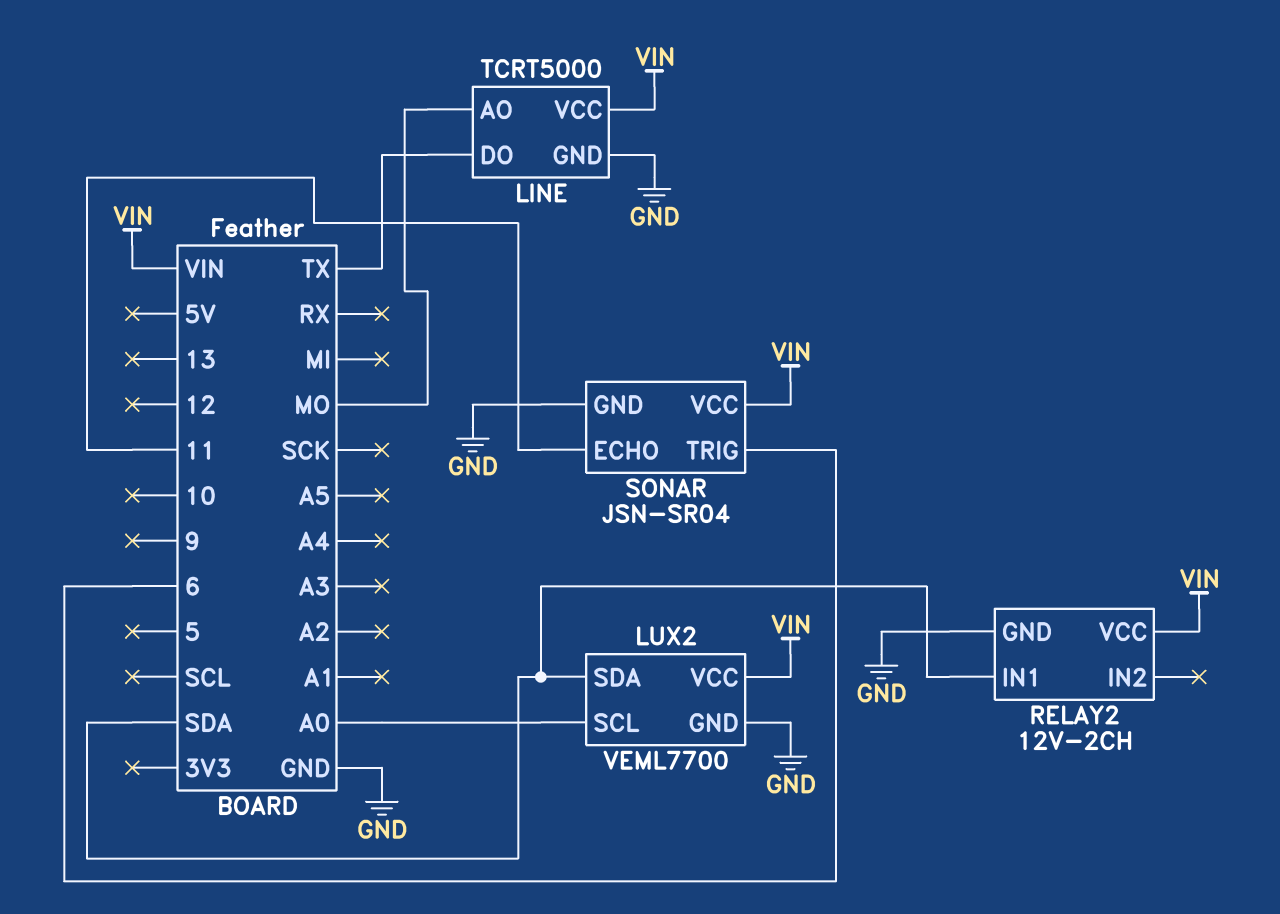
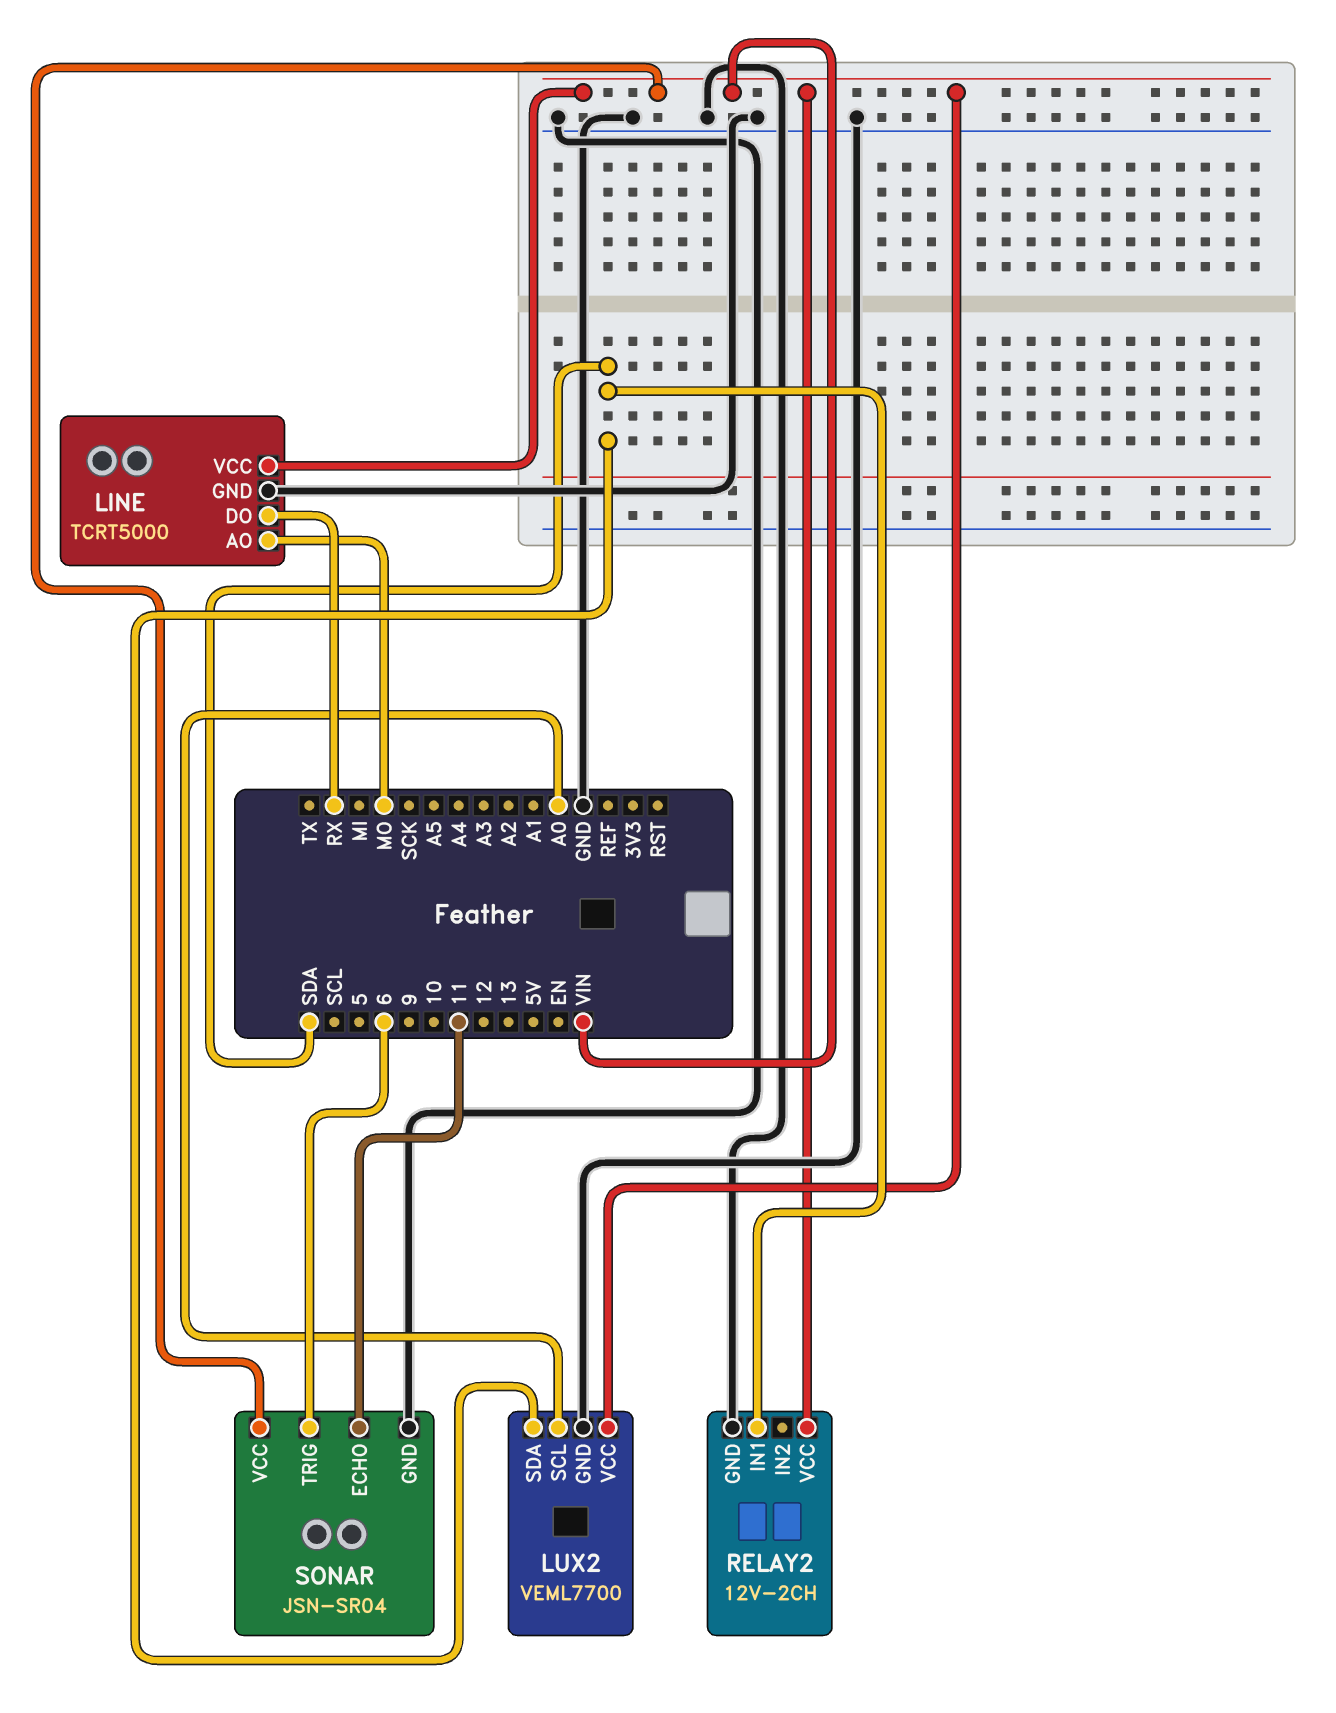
LINE pin DO: TX -> RX

